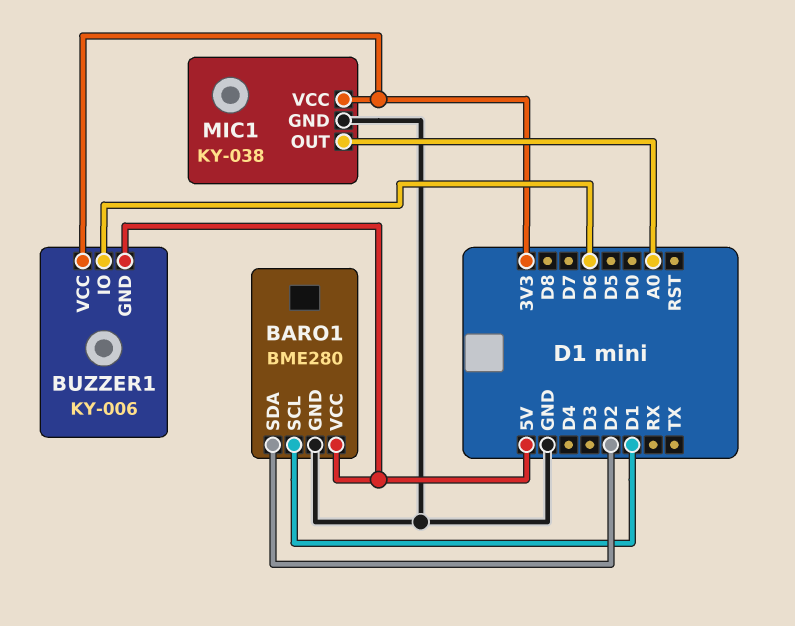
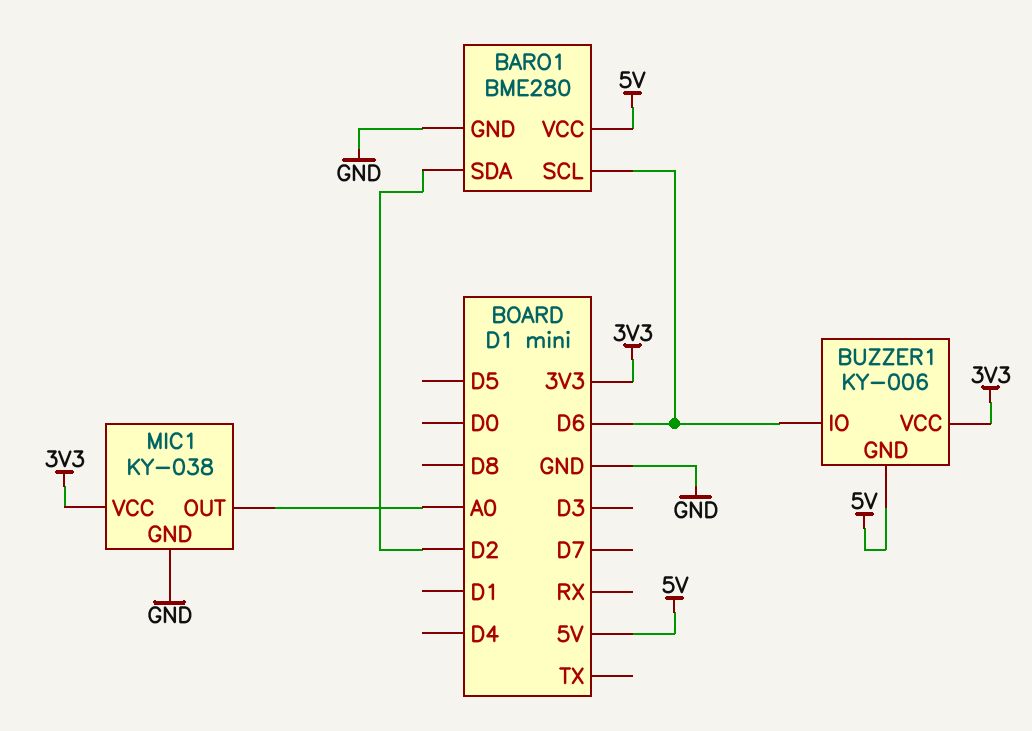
BARO1 pin SCL: D1 -> D6

